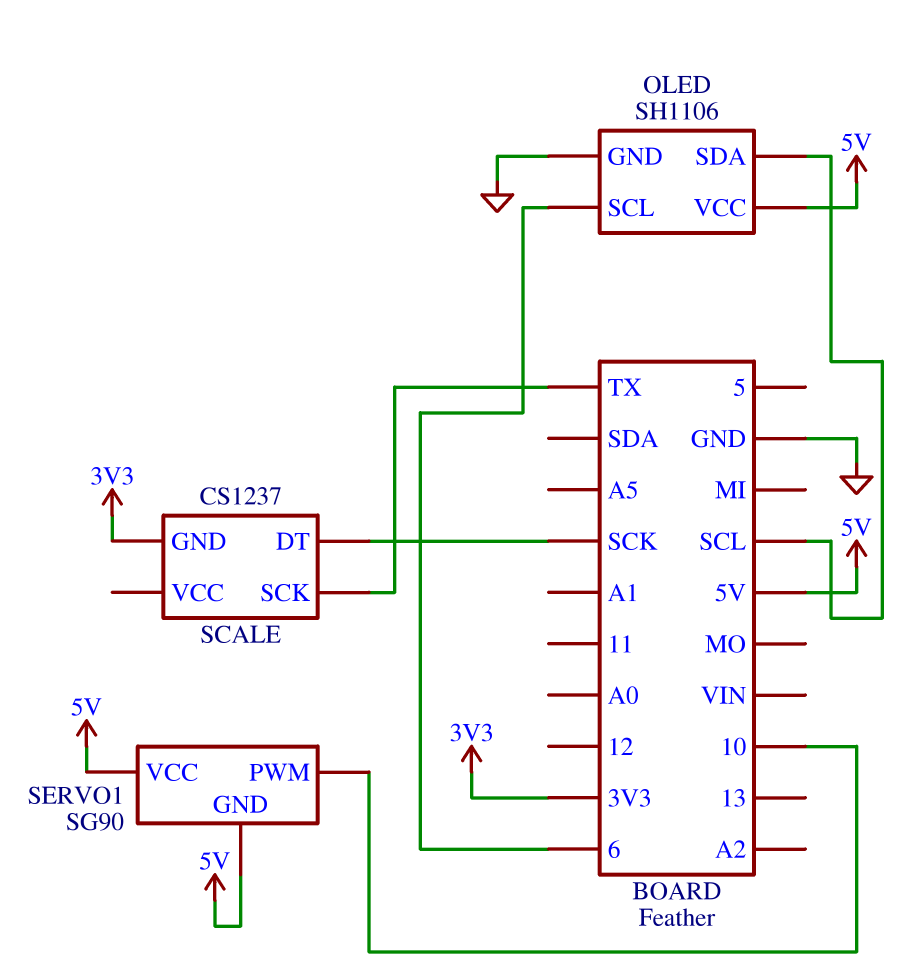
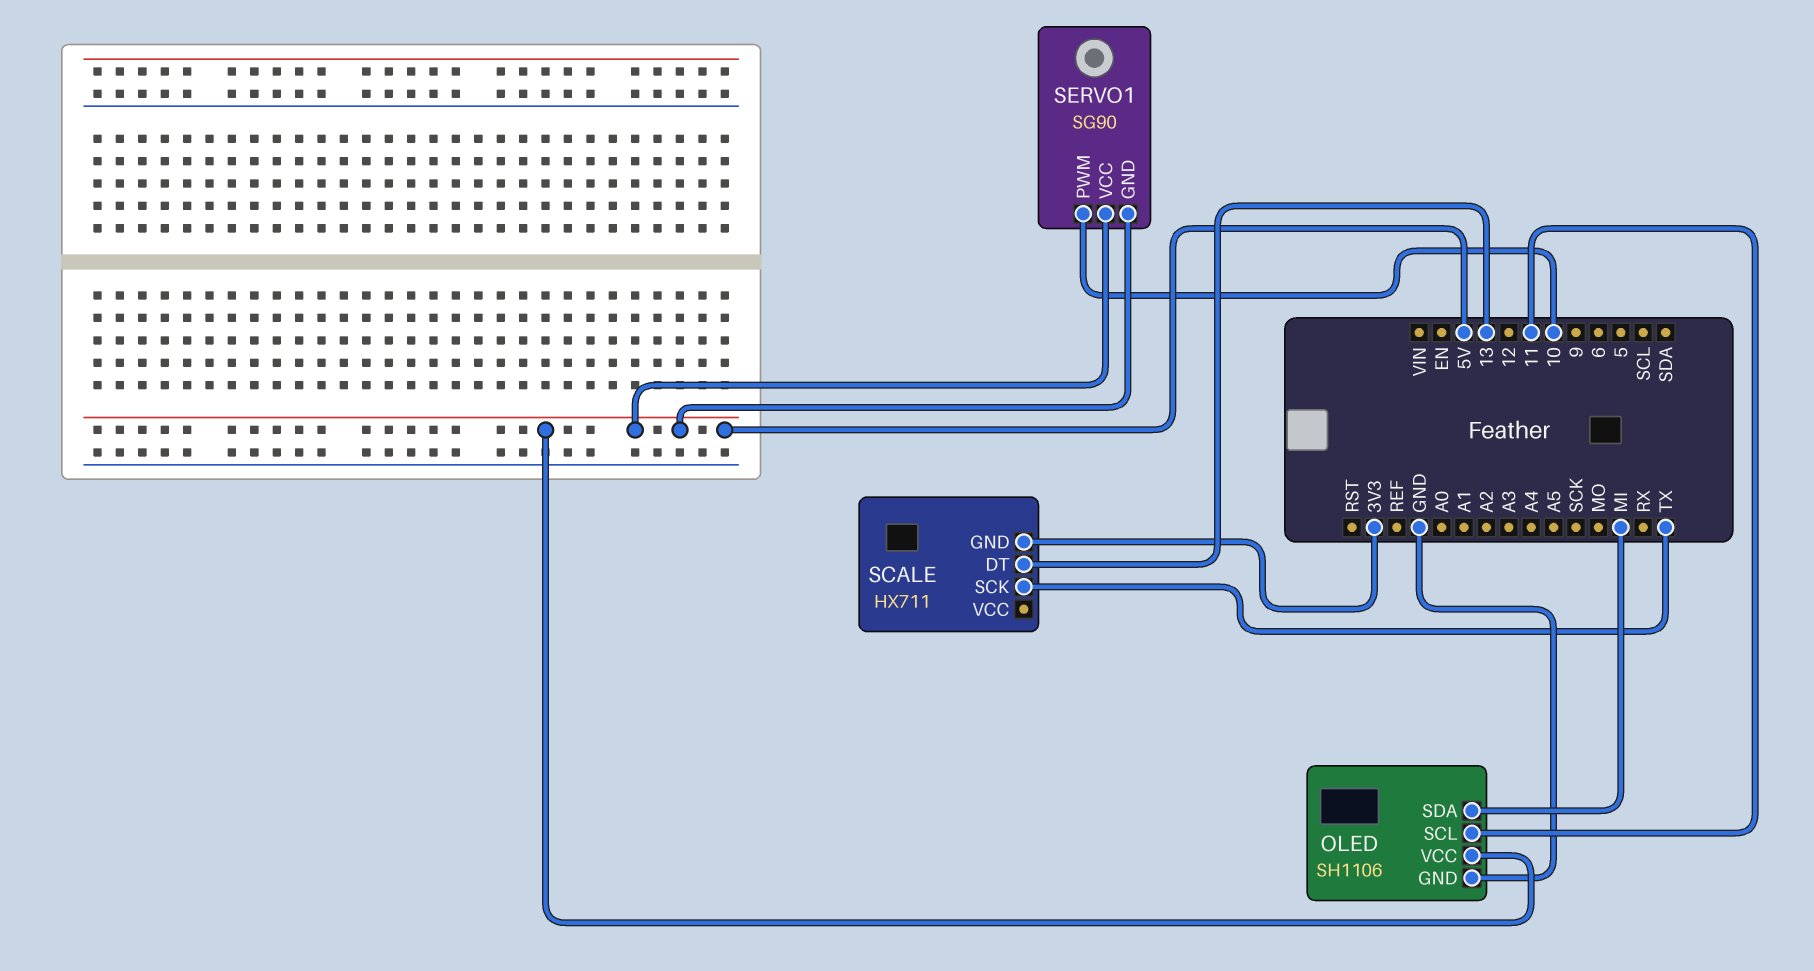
OLED pin SCL: 6 -> 11
OLED pin SDA: SCL -> MI
SCALE: CS1237 -> HX711
SCALE pin DT: SCK -> 13

